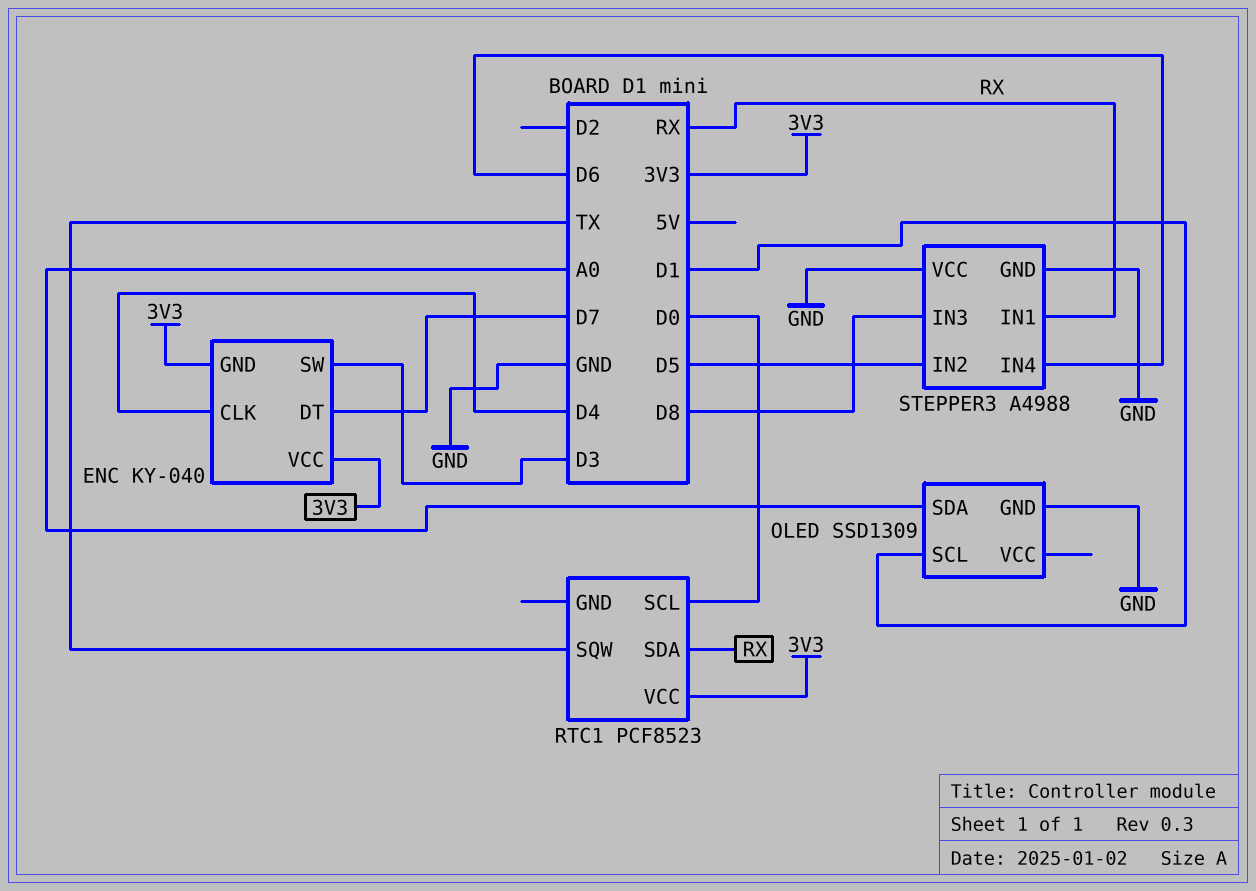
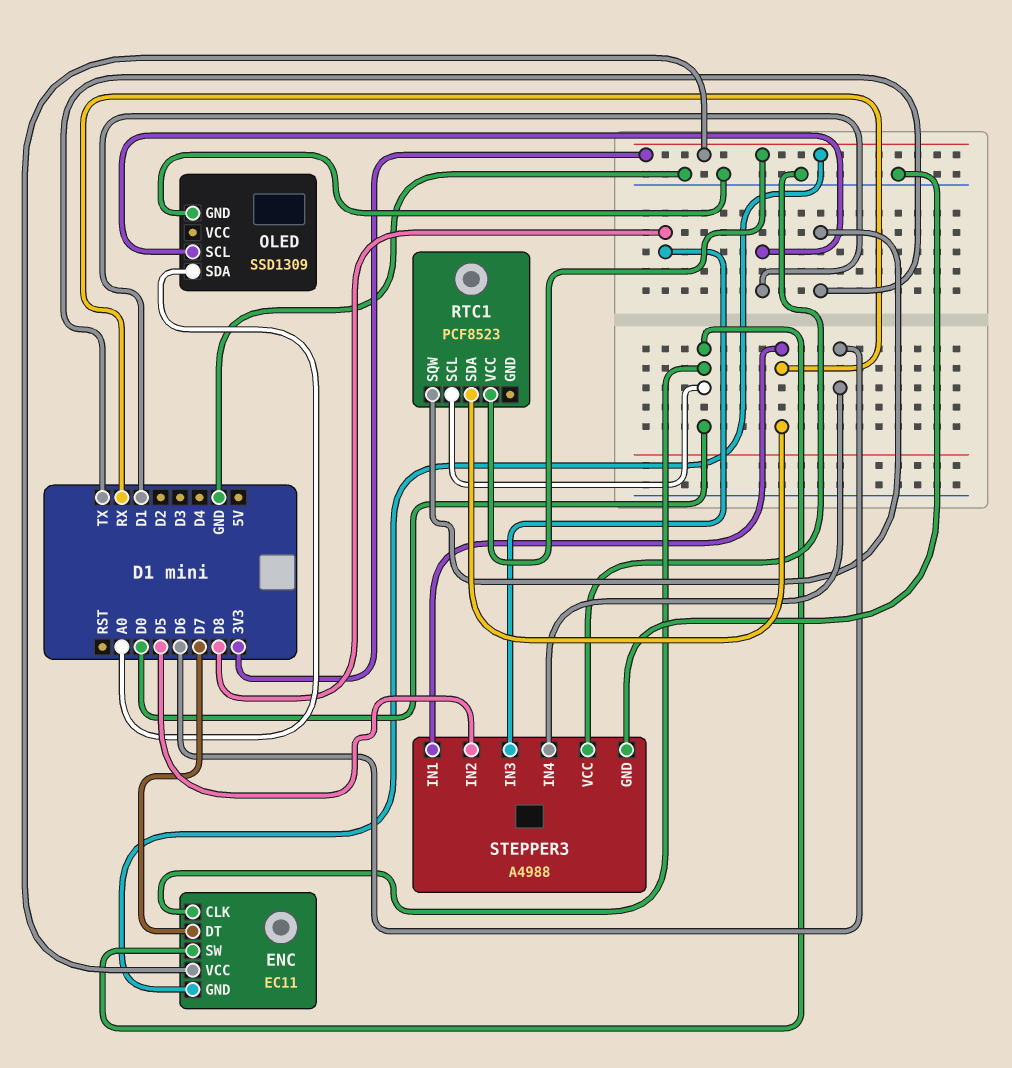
ENC: KY-040 -> EC11
ENC pin CLK: D4 -> D0
ENC pin SW: D3 -> D0

